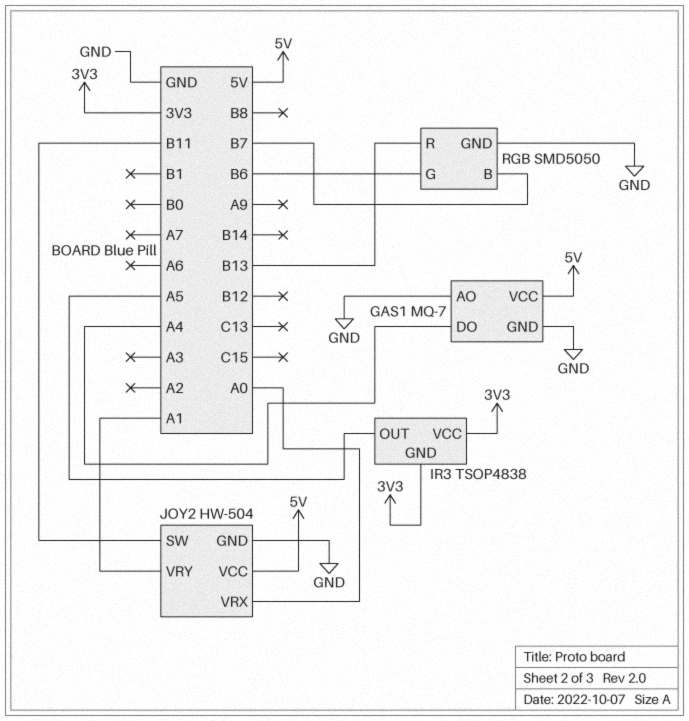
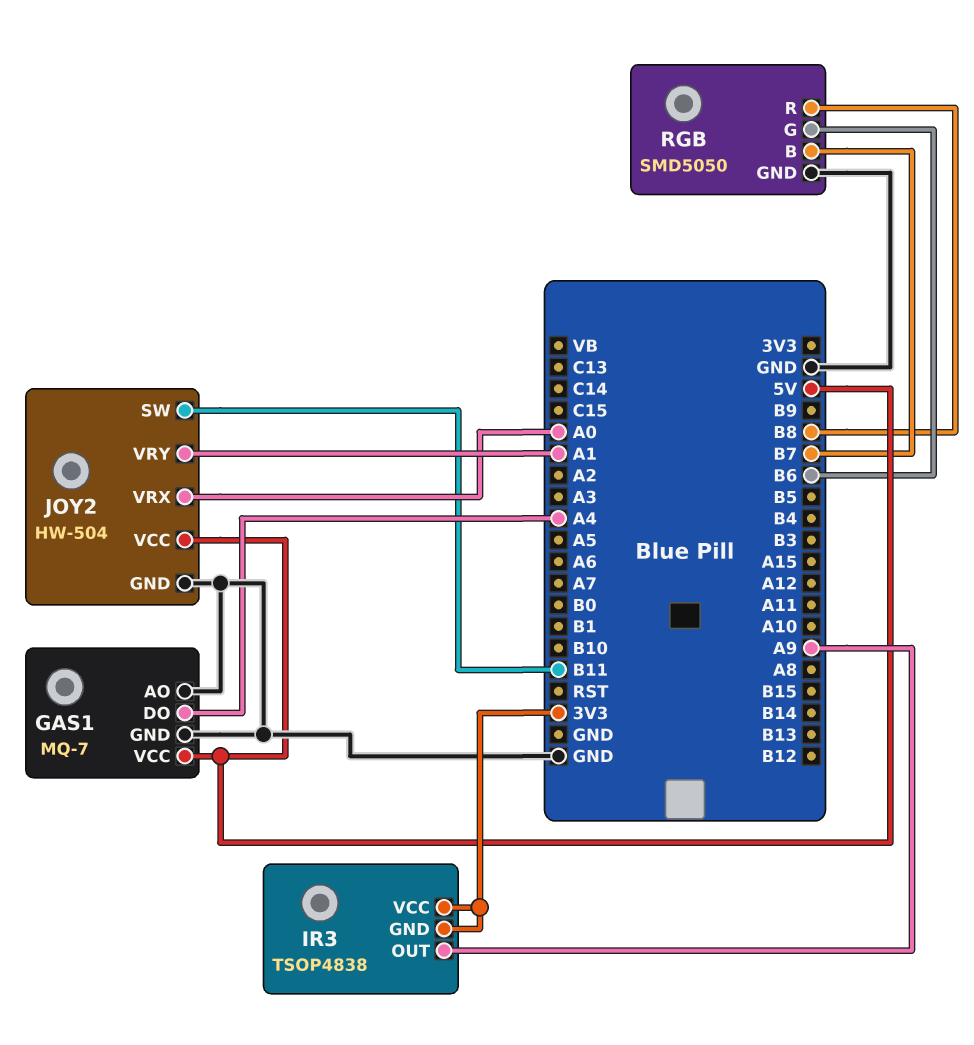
IR3 pin OUT: A5 -> A9
RGB pin R: B13 -> B8

